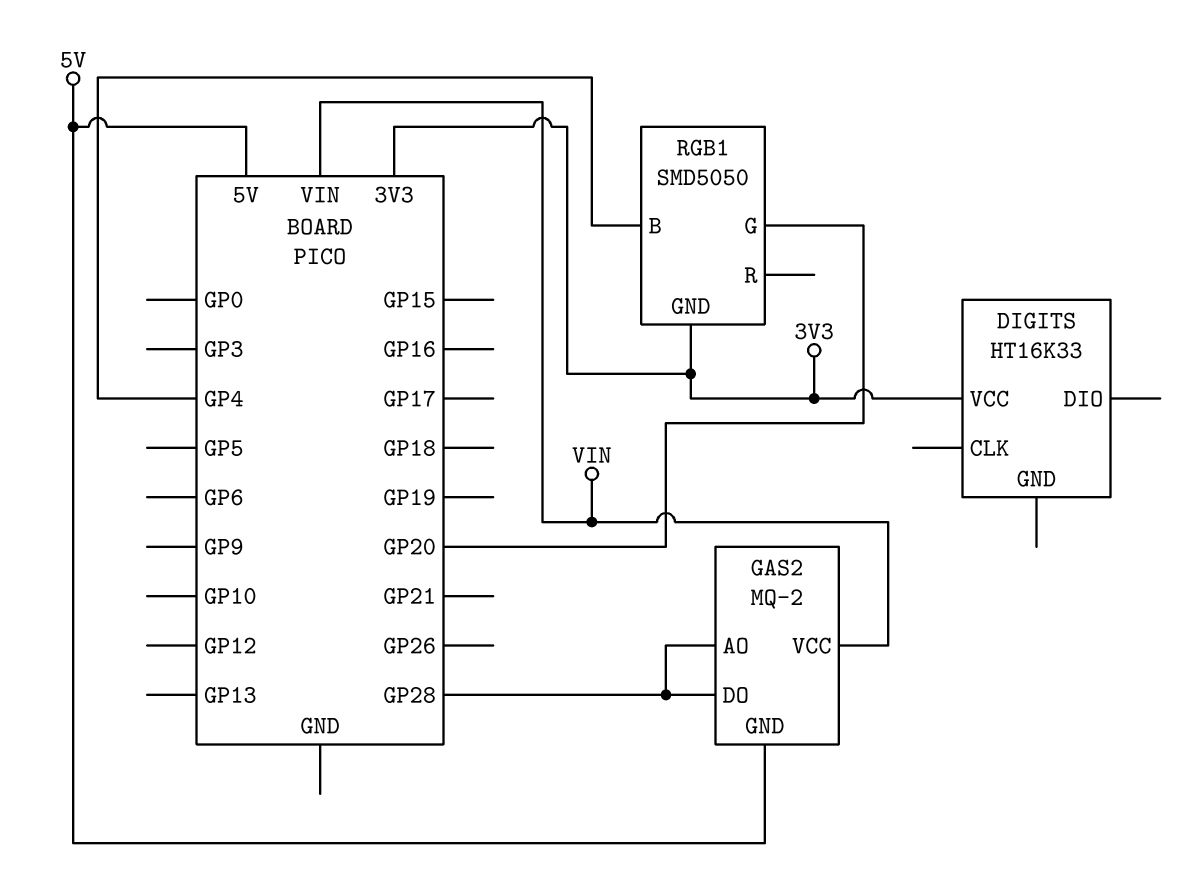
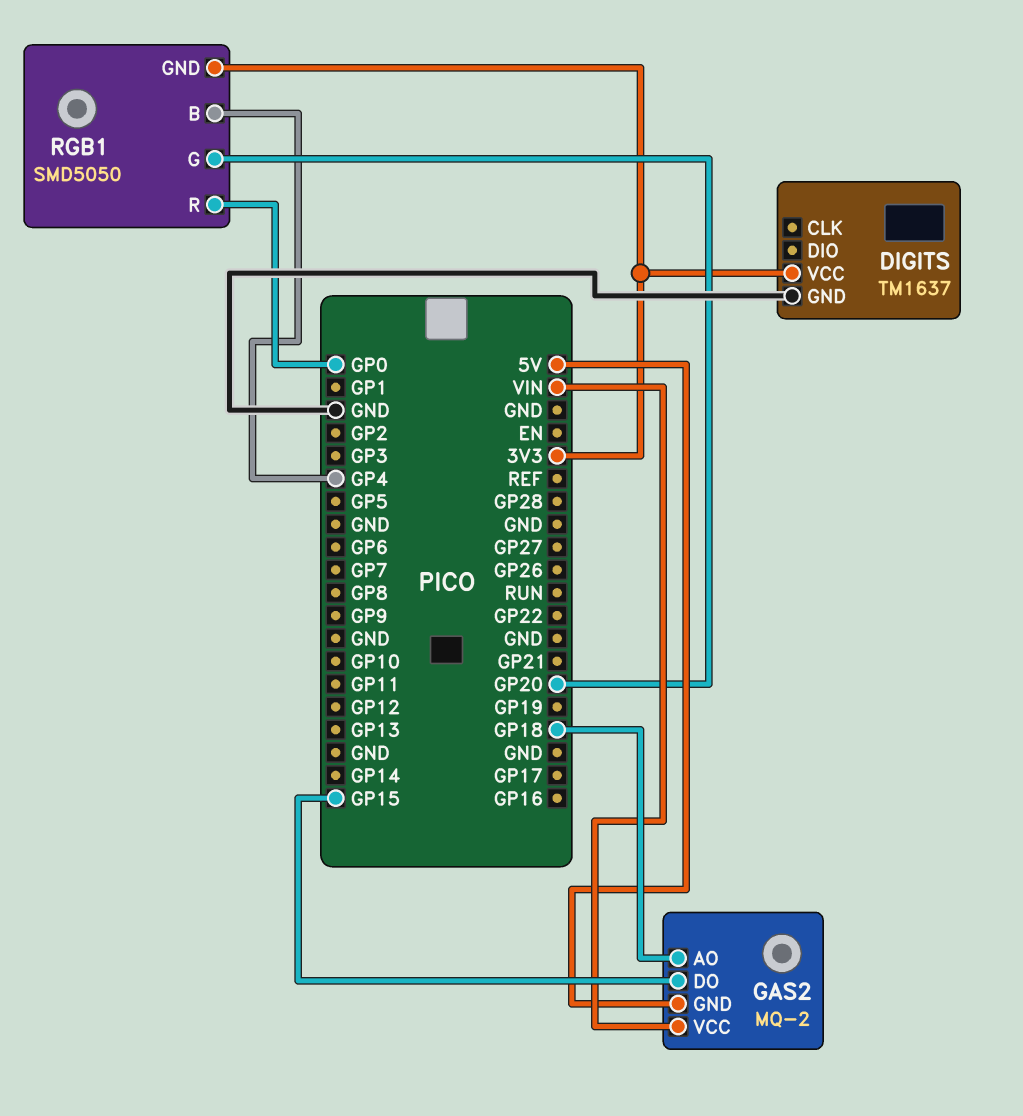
DIGITS: HT16K33 -> TM1637
DIGITS pin GND: none -> GND
GAS2 pin AO: GP28 -> GP18
GAS2 pin DO: GP28 -> GP15
RGB1 pin R: none -> GP0

